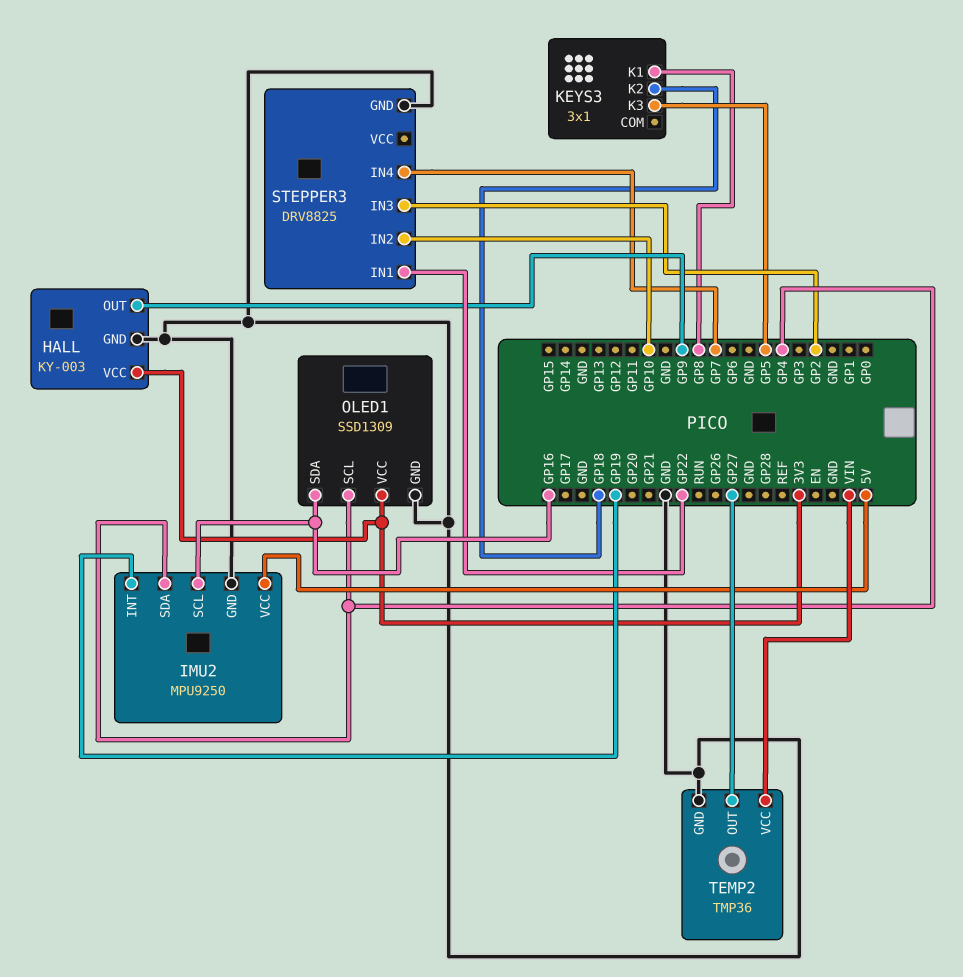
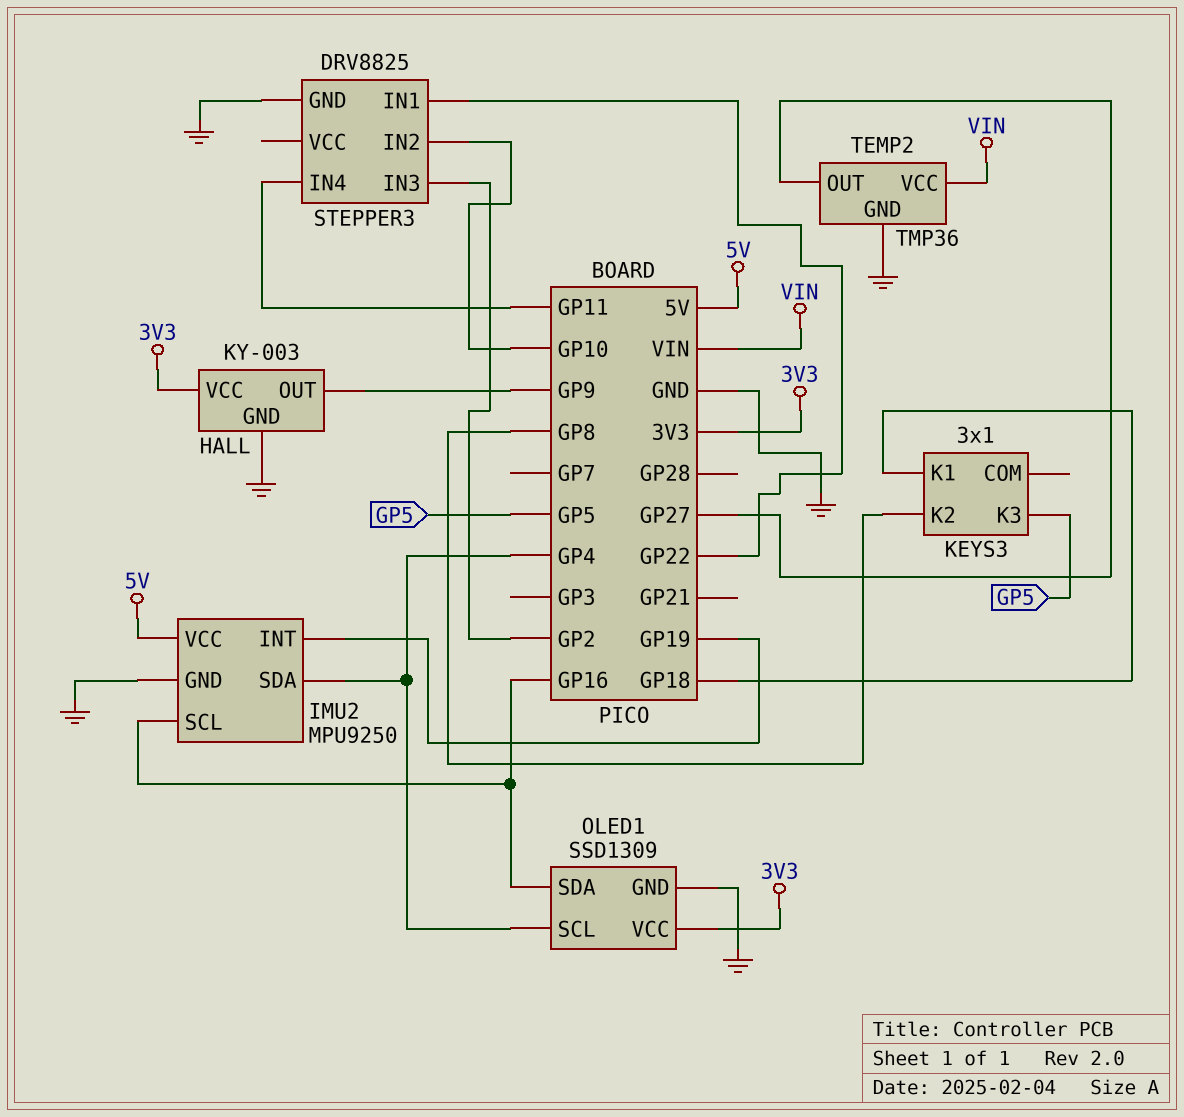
KEYS3 pin K1: GP8 -> GP18
KEYS3 pin K2: GP18 -> GP8
STEPPER3 pin IN4: GP7 -> GP11

